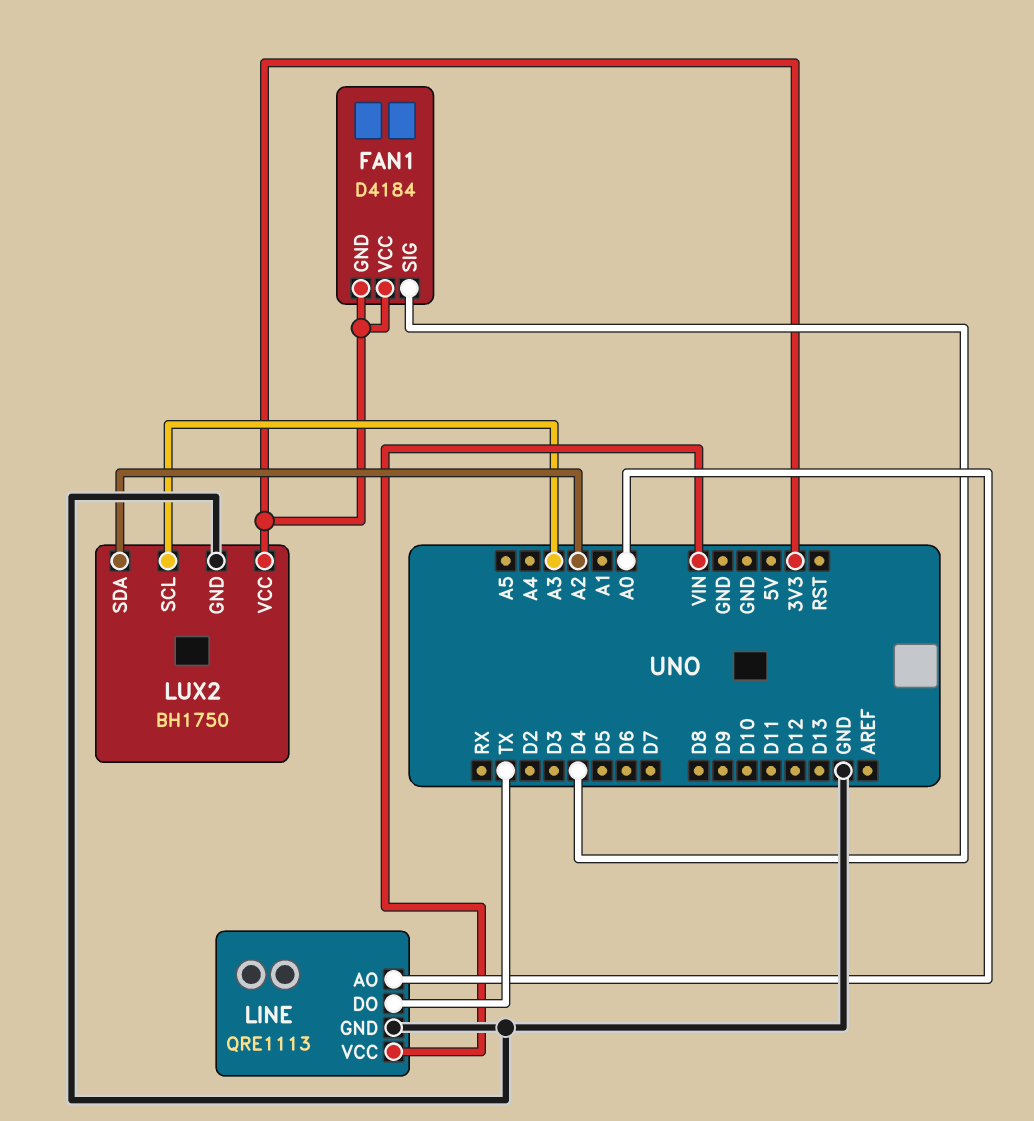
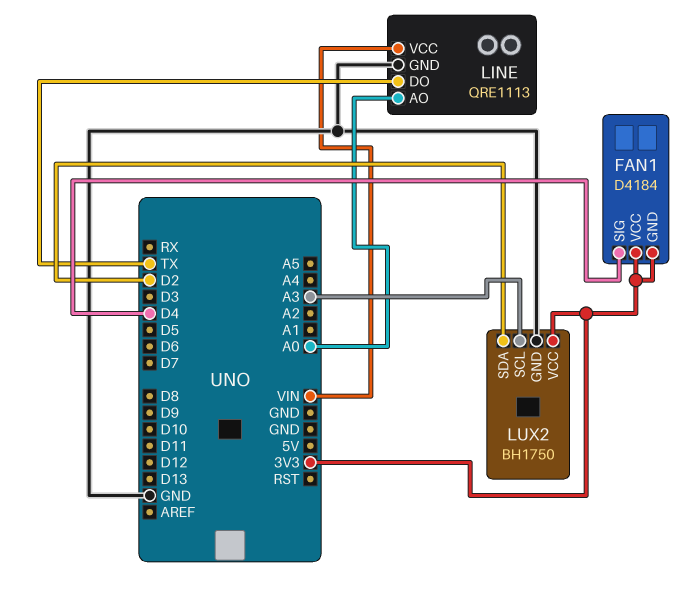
LUX2 pin SDA: A2 -> D2

